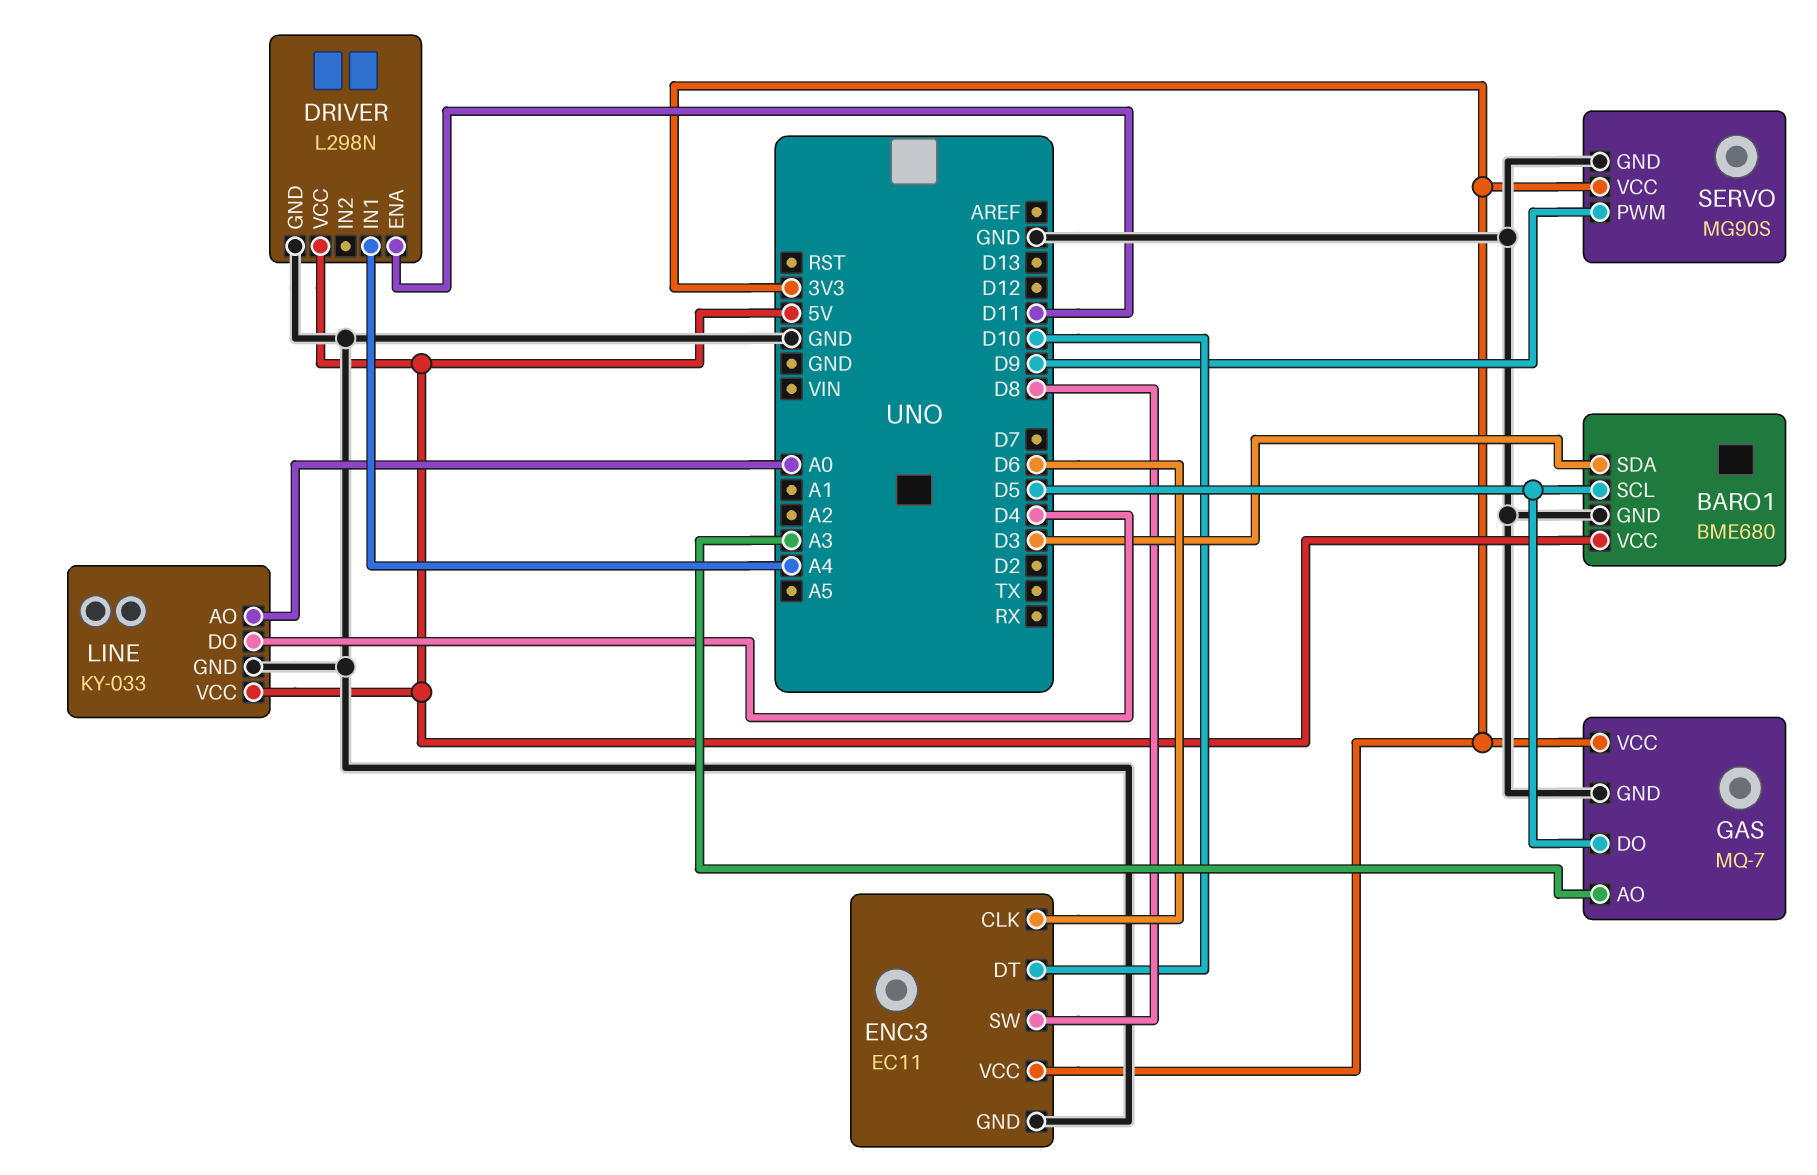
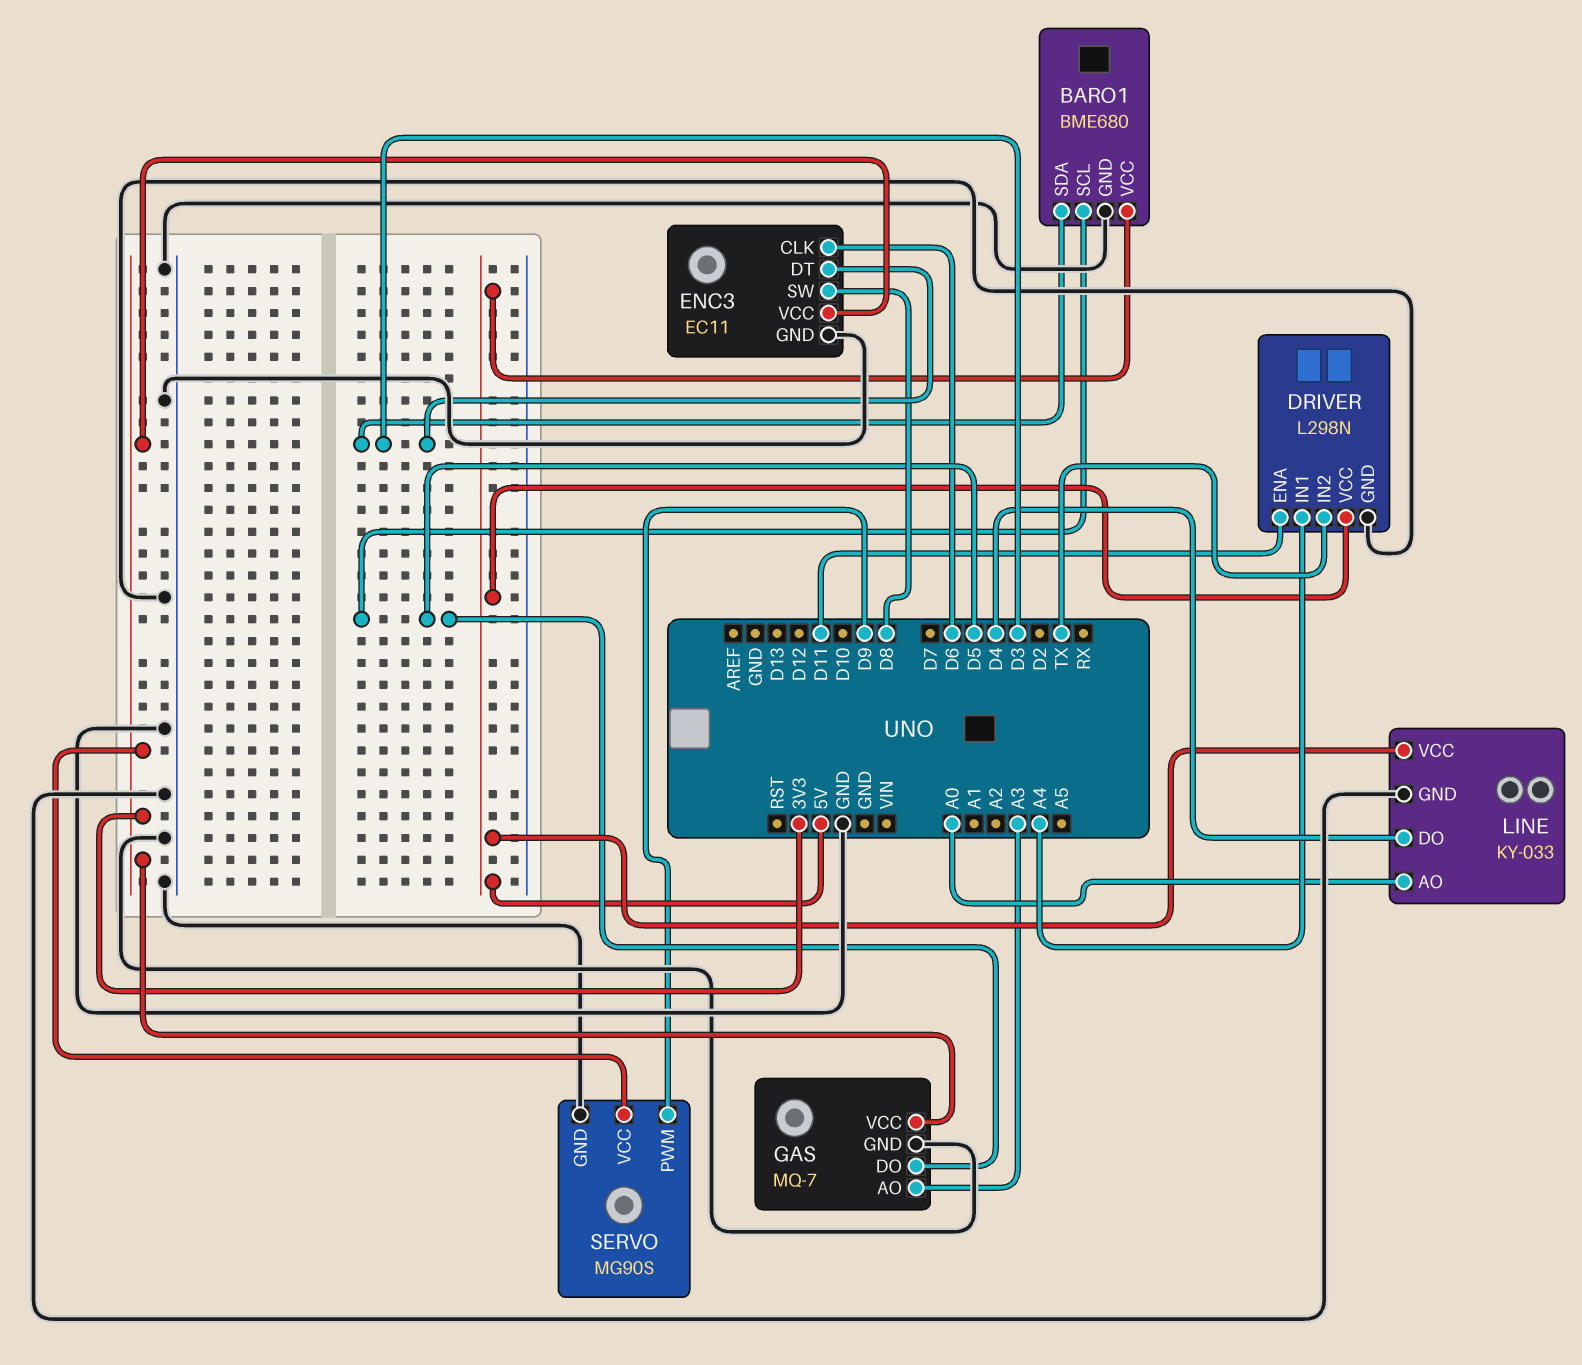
DRIVER pin IN2: none -> TX
ENC3 pin DT: D10 -> D3

